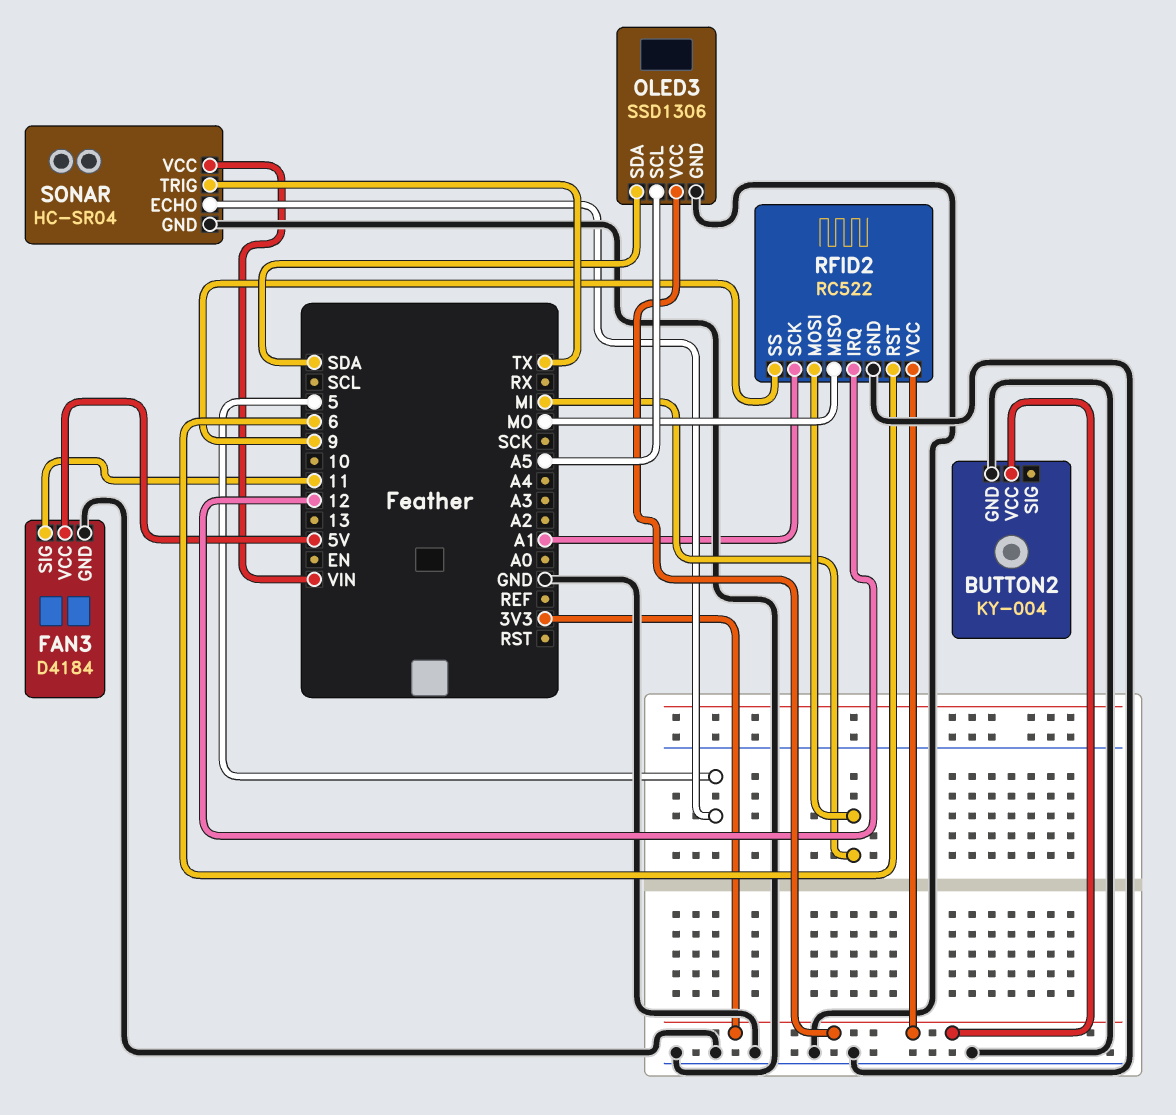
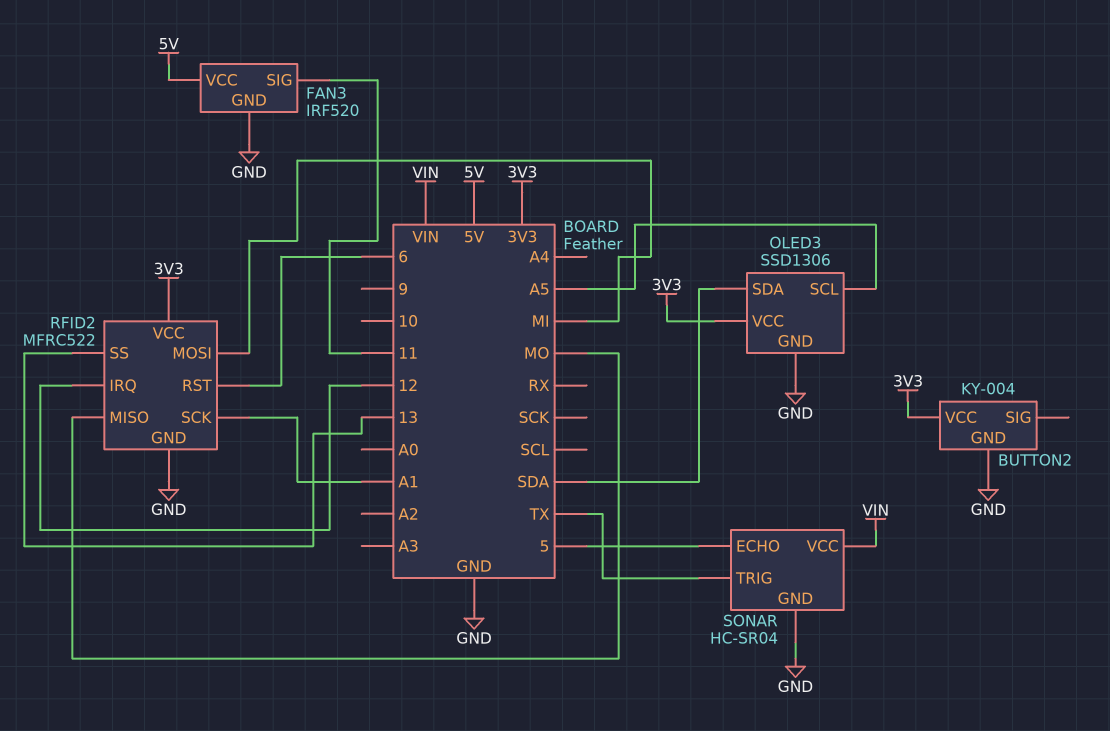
FAN3: D4184 -> IRF520
RFID2: RC522 -> MFRC522
RFID2 pin SS: 9 -> 13

